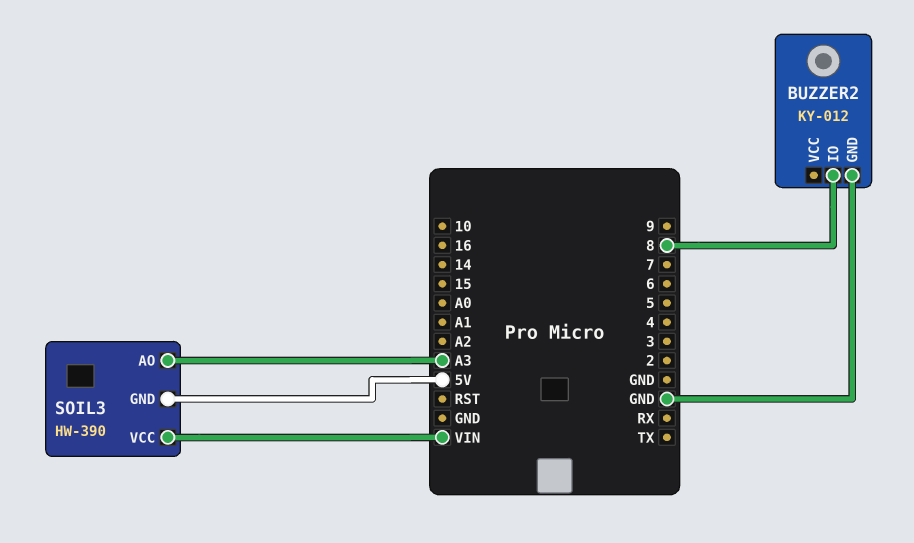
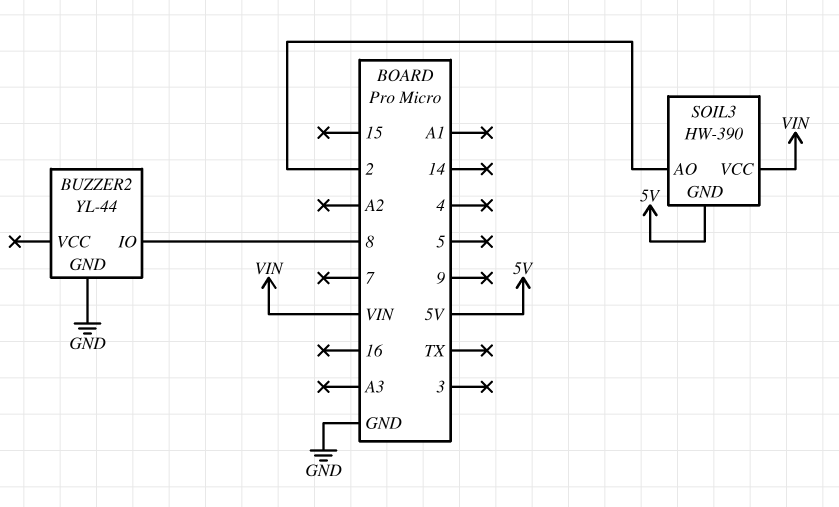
BUZZER2: KY-012 -> YL-44
SOIL3 pin AO: A3 -> 2

